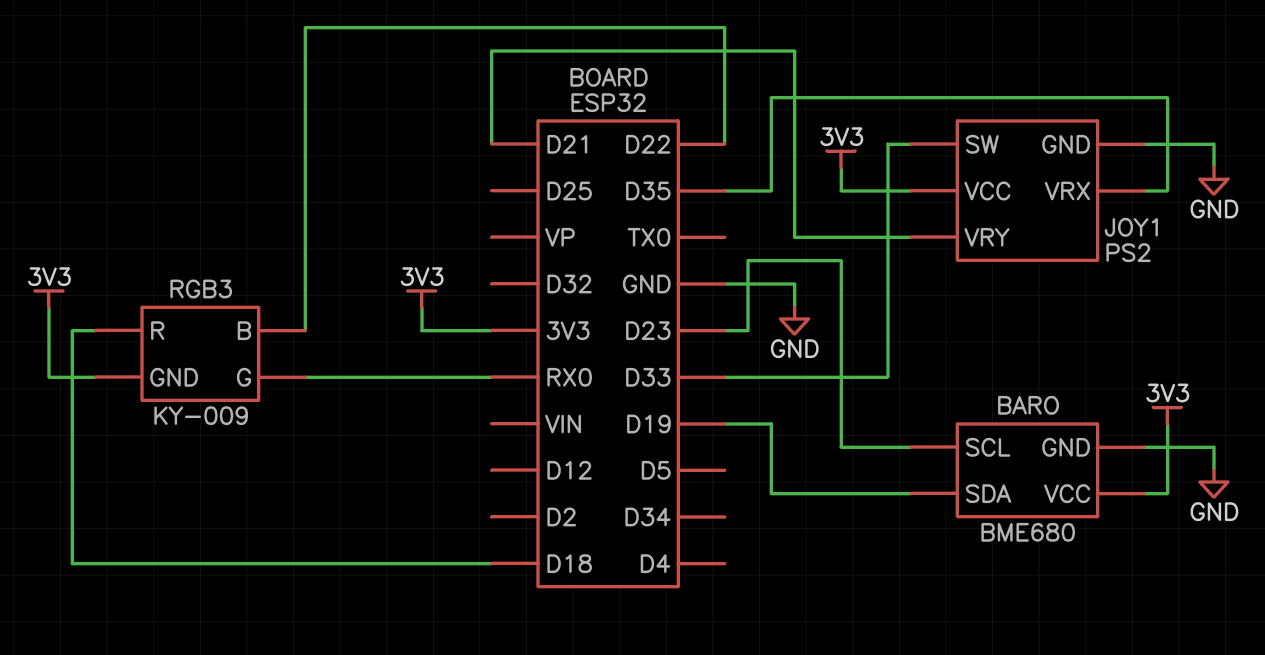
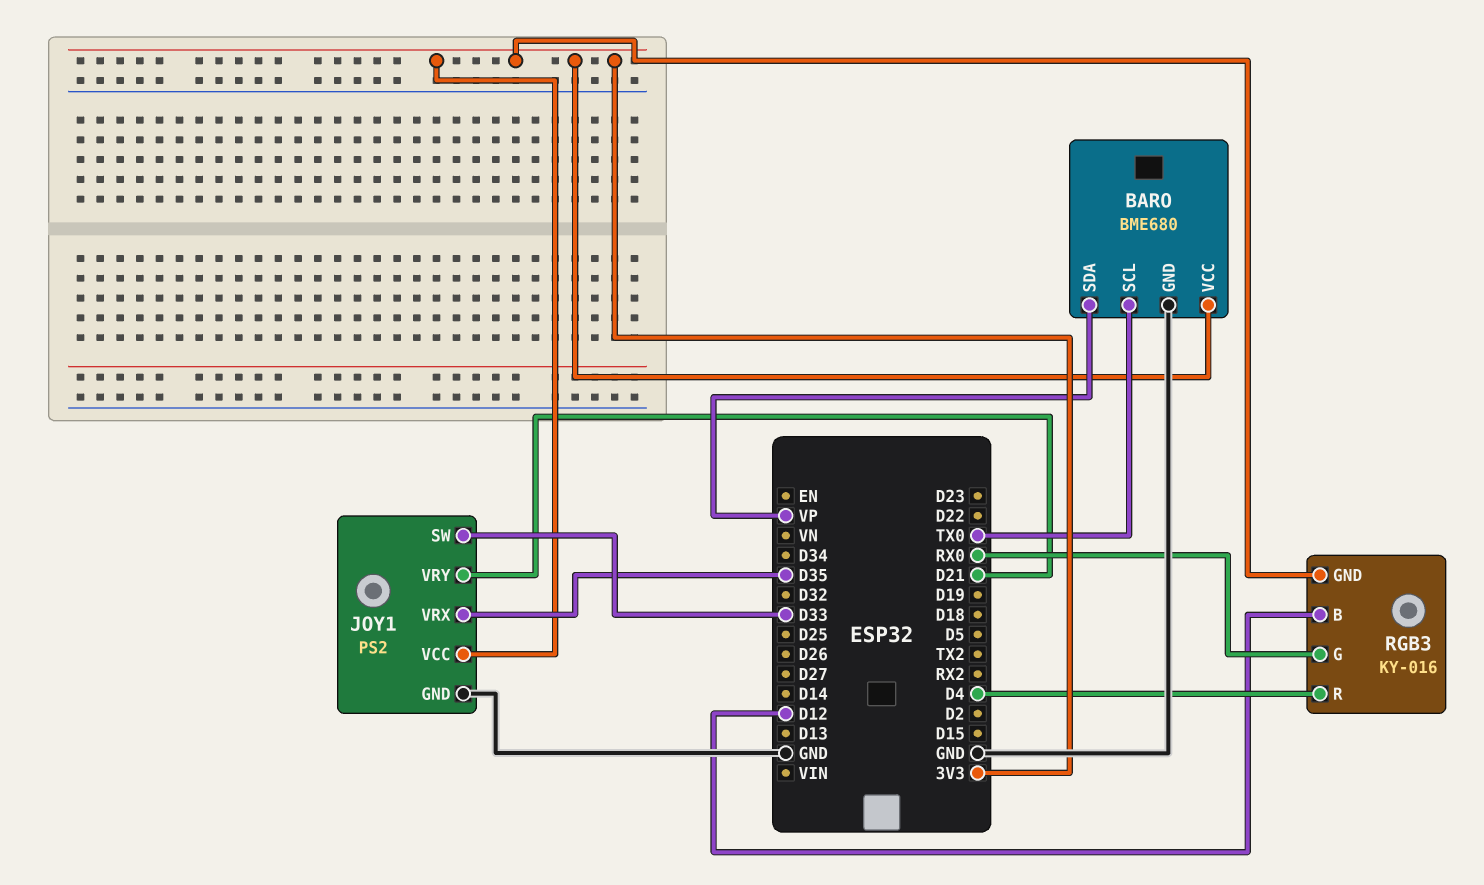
BARO pin SCL: D23 -> TX0
BARO pin SDA: D19 -> VP
RGB3: KY-009 -> KY-016
RGB3 pin B: D22 -> D12
RGB3 pin R: D18 -> D4

